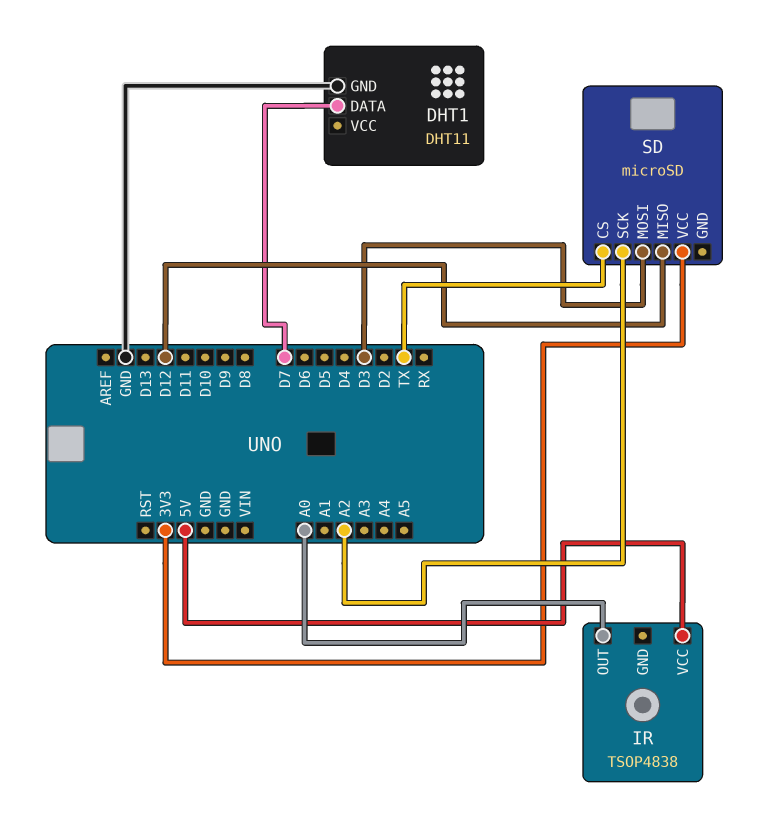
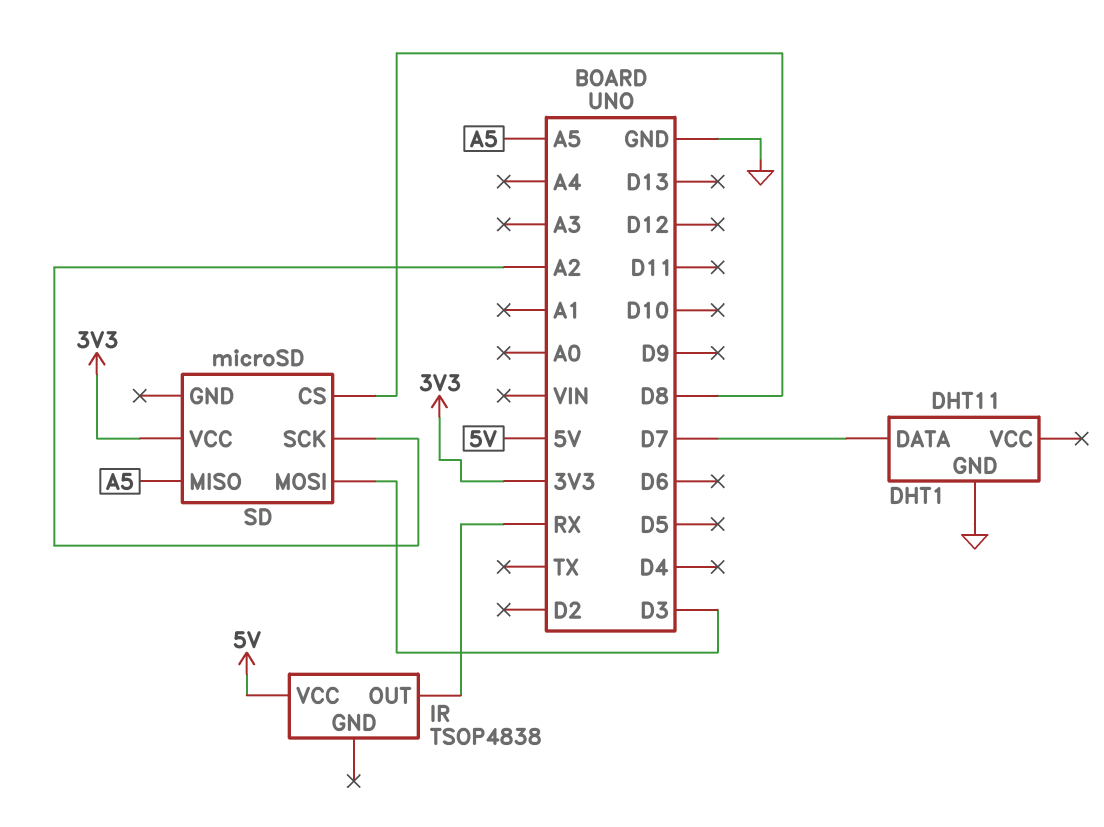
IR pin OUT: A0 -> RX
SD pin CS: TX -> D8
SD pin MISO: D12 -> A5

